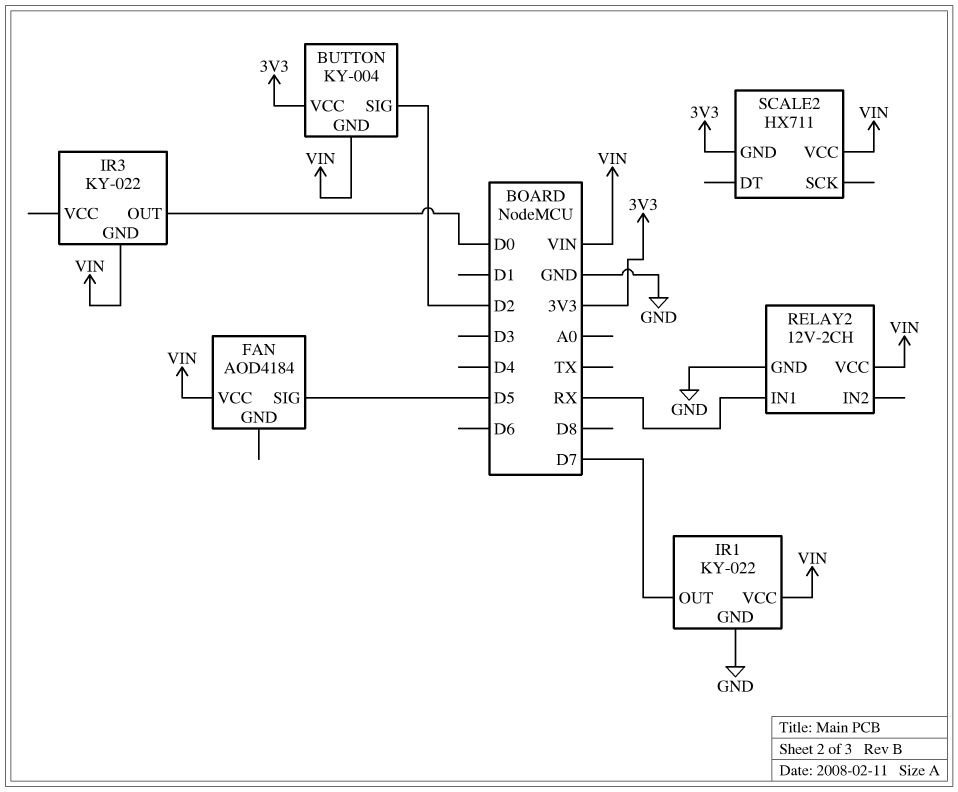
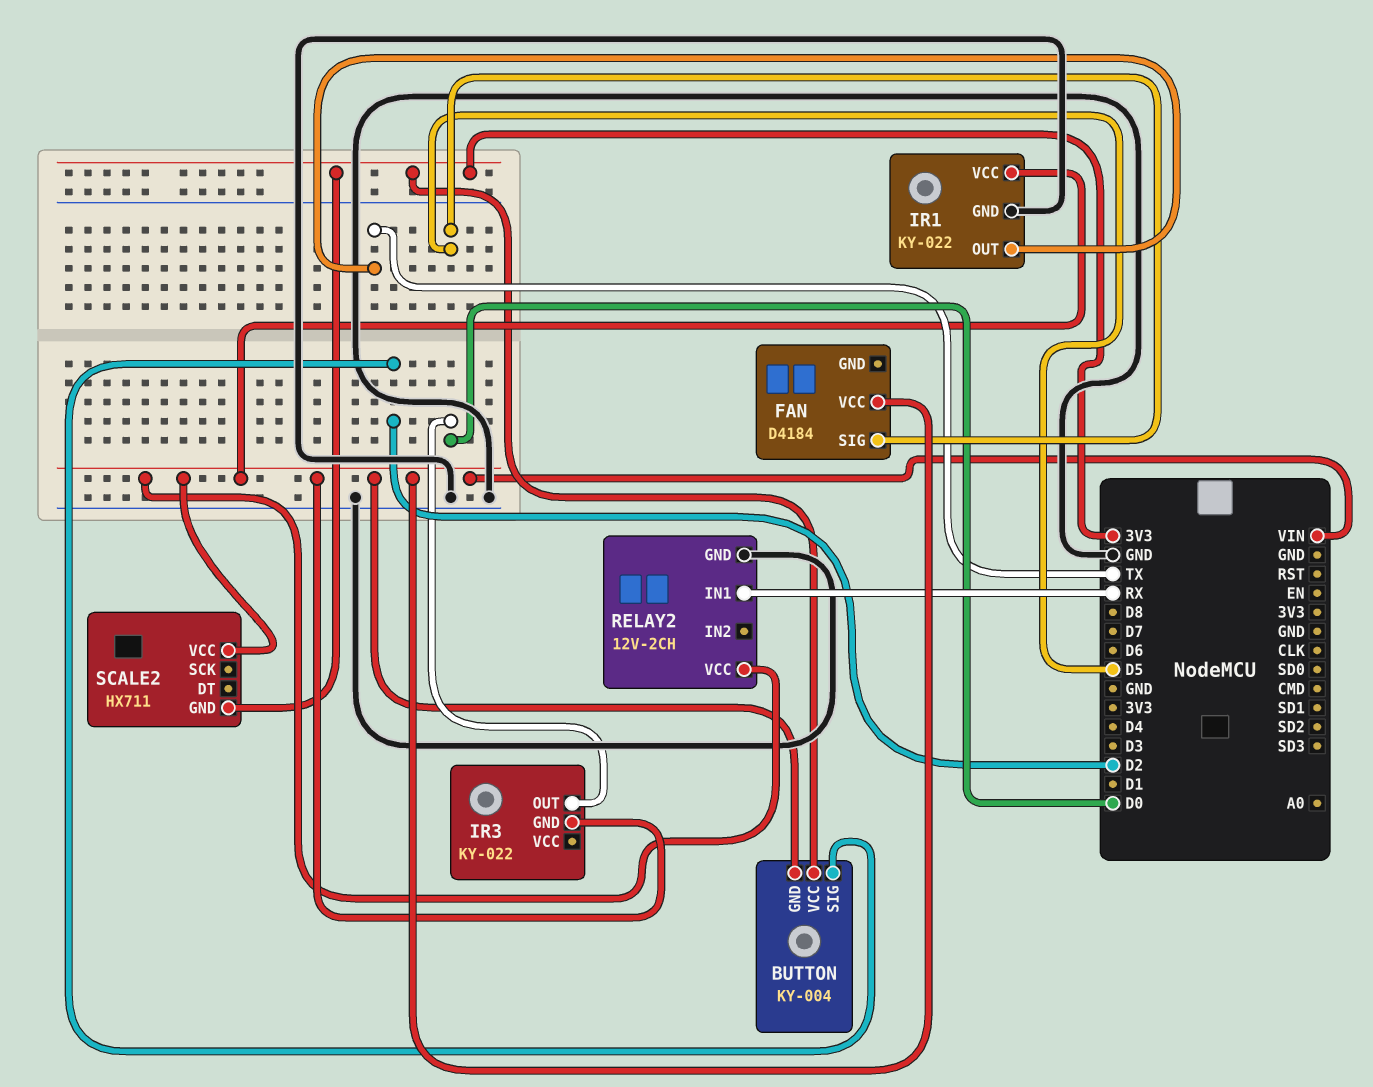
FAN: AOD4184 -> D4184
IR1 pin OUT: D7 -> TX

